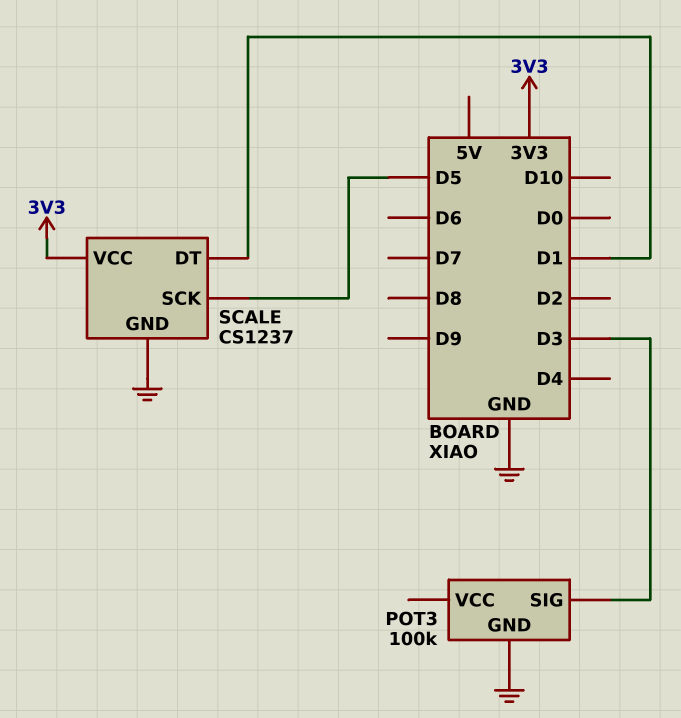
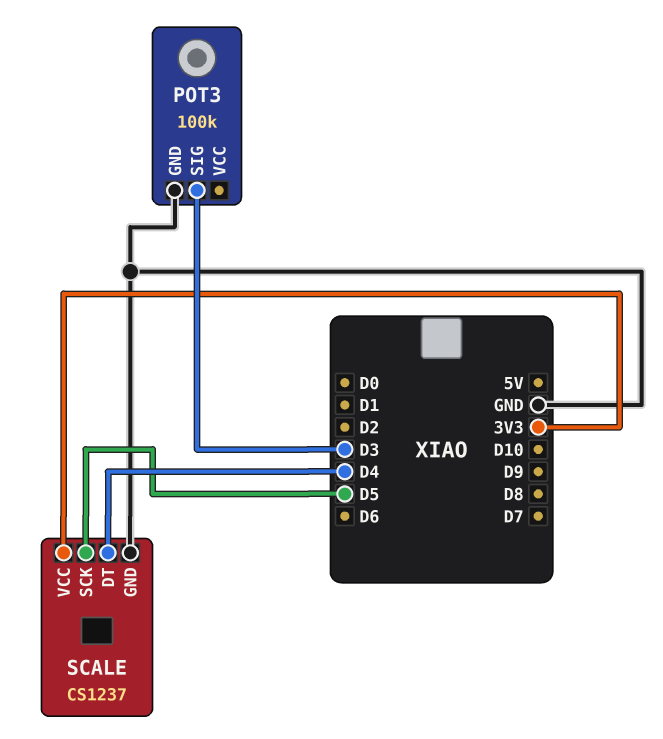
SCALE pin DT: D1 -> D4

